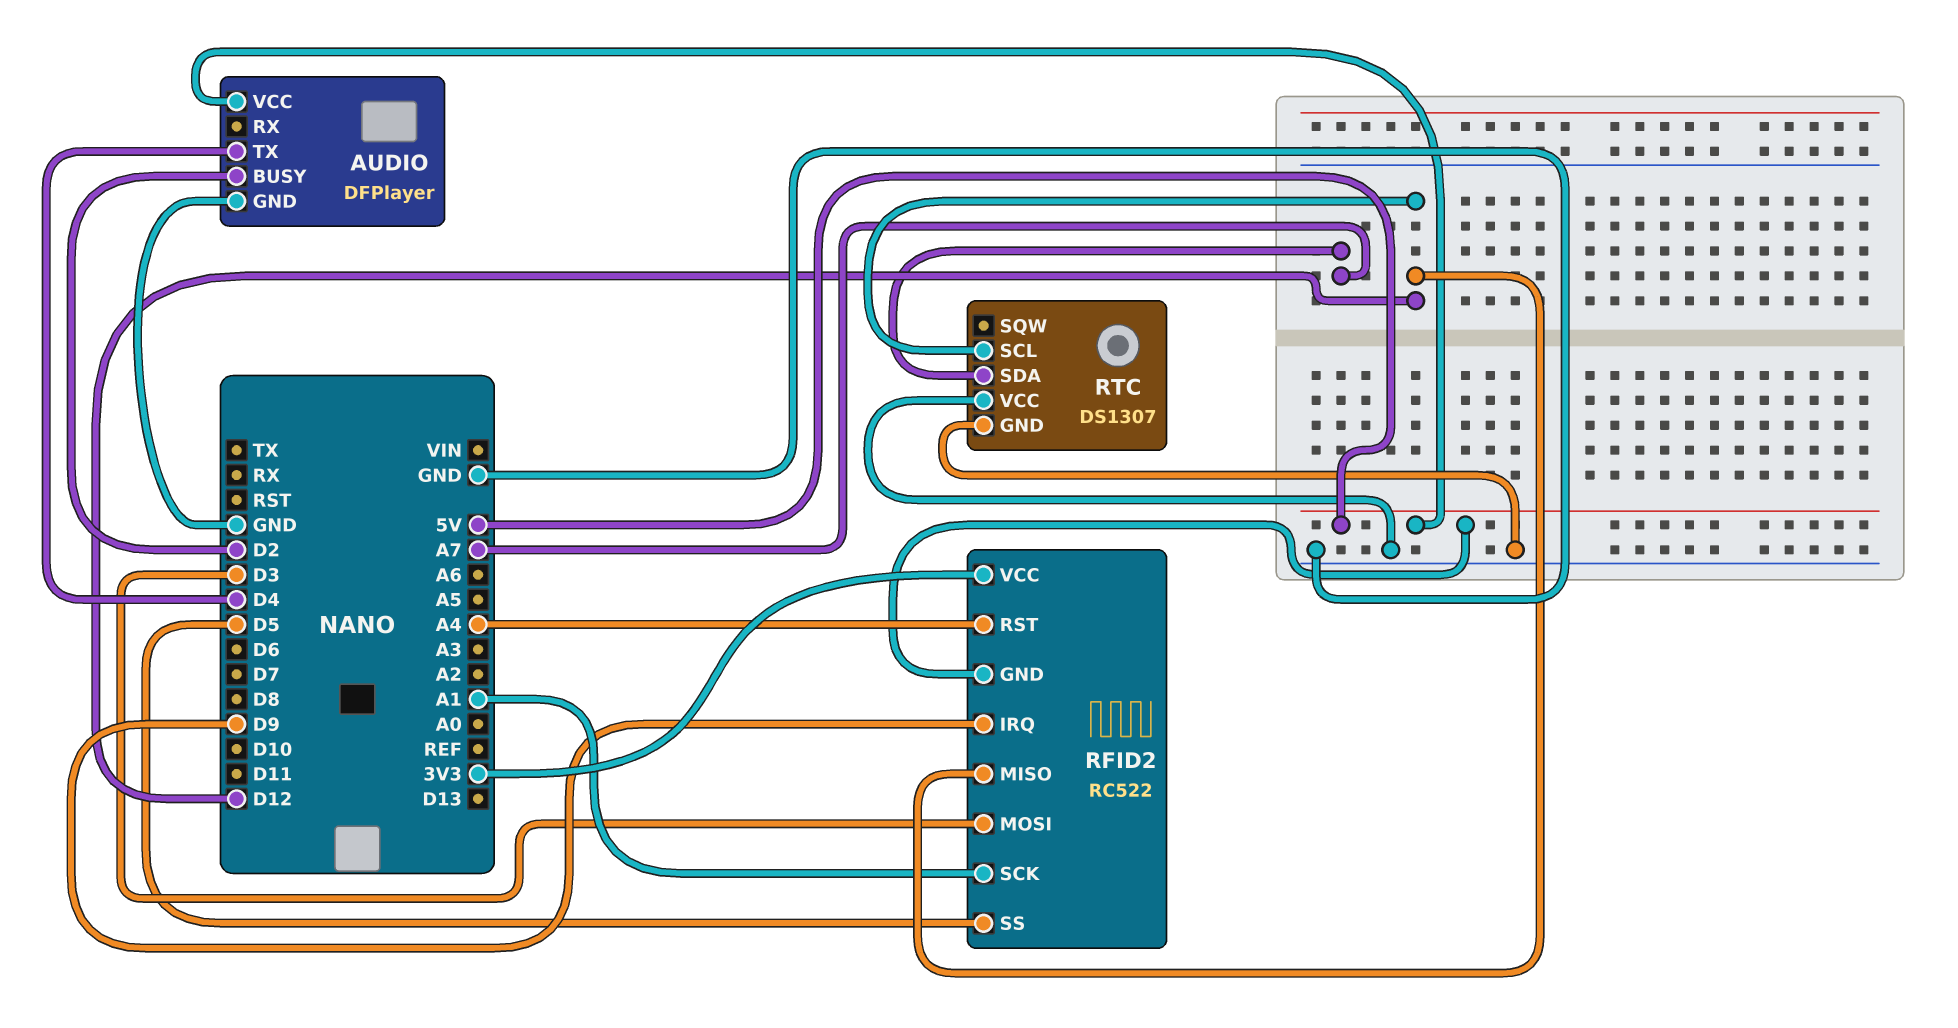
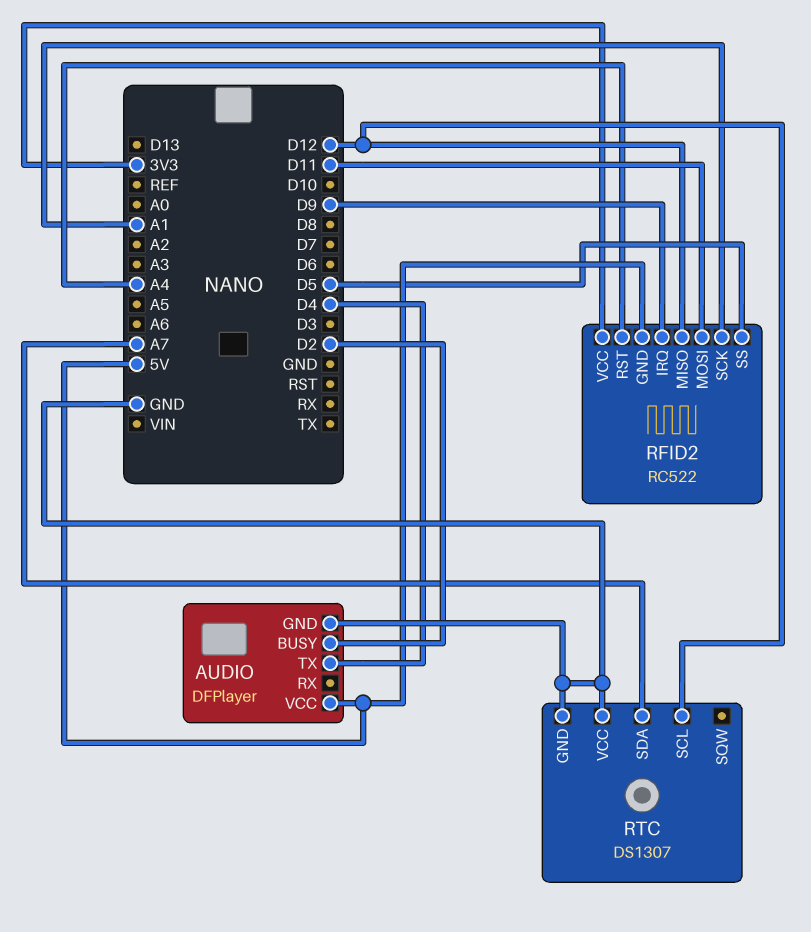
RFID2 pin MOSI: D3 -> D11

